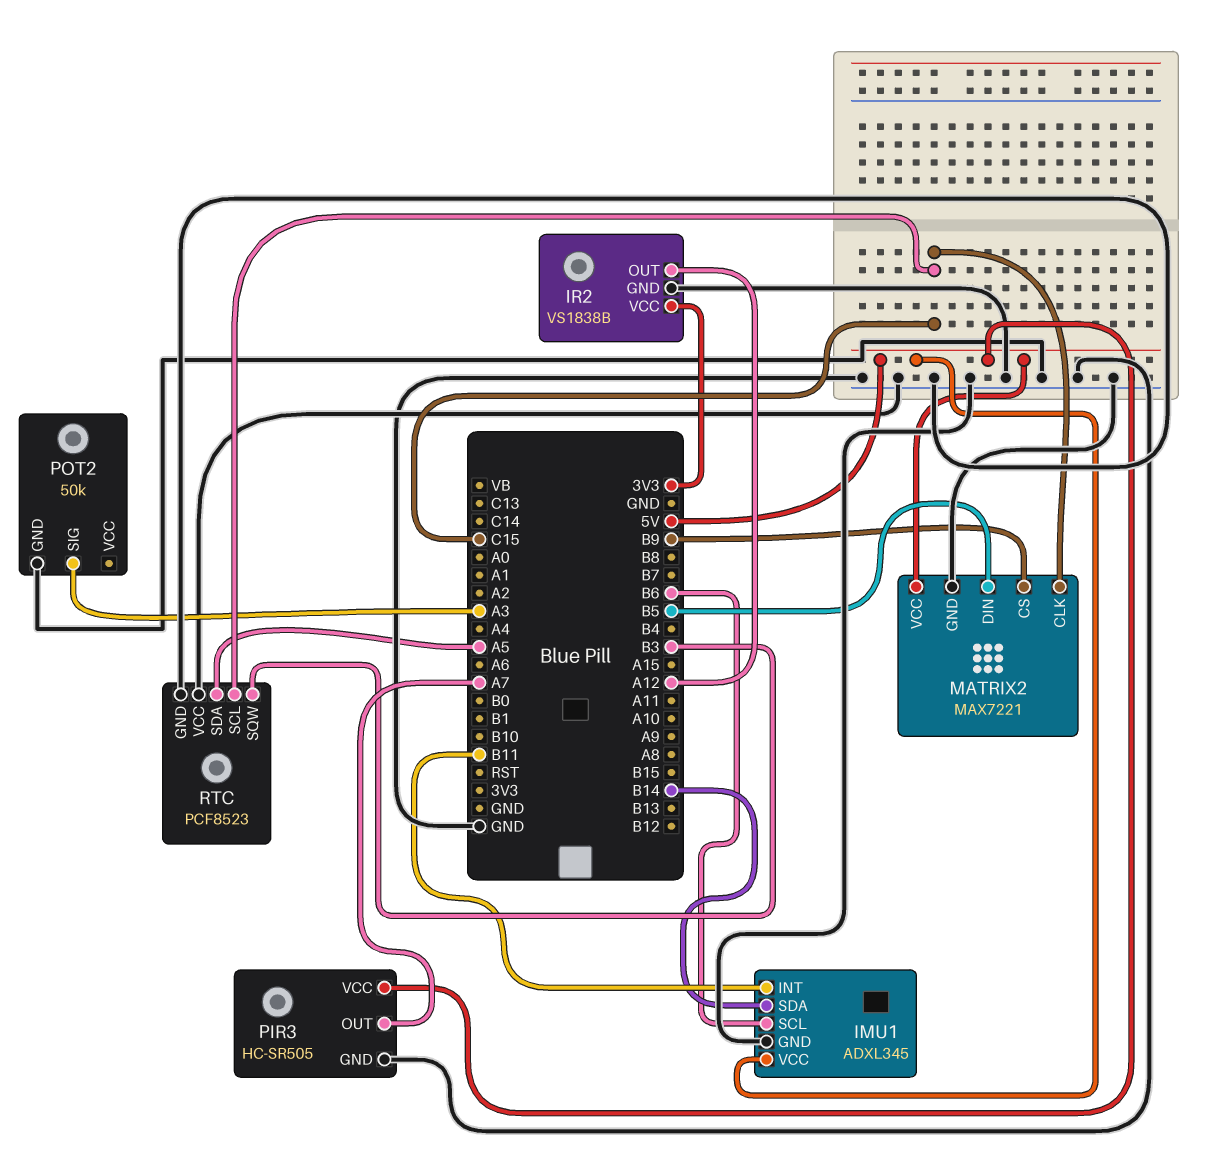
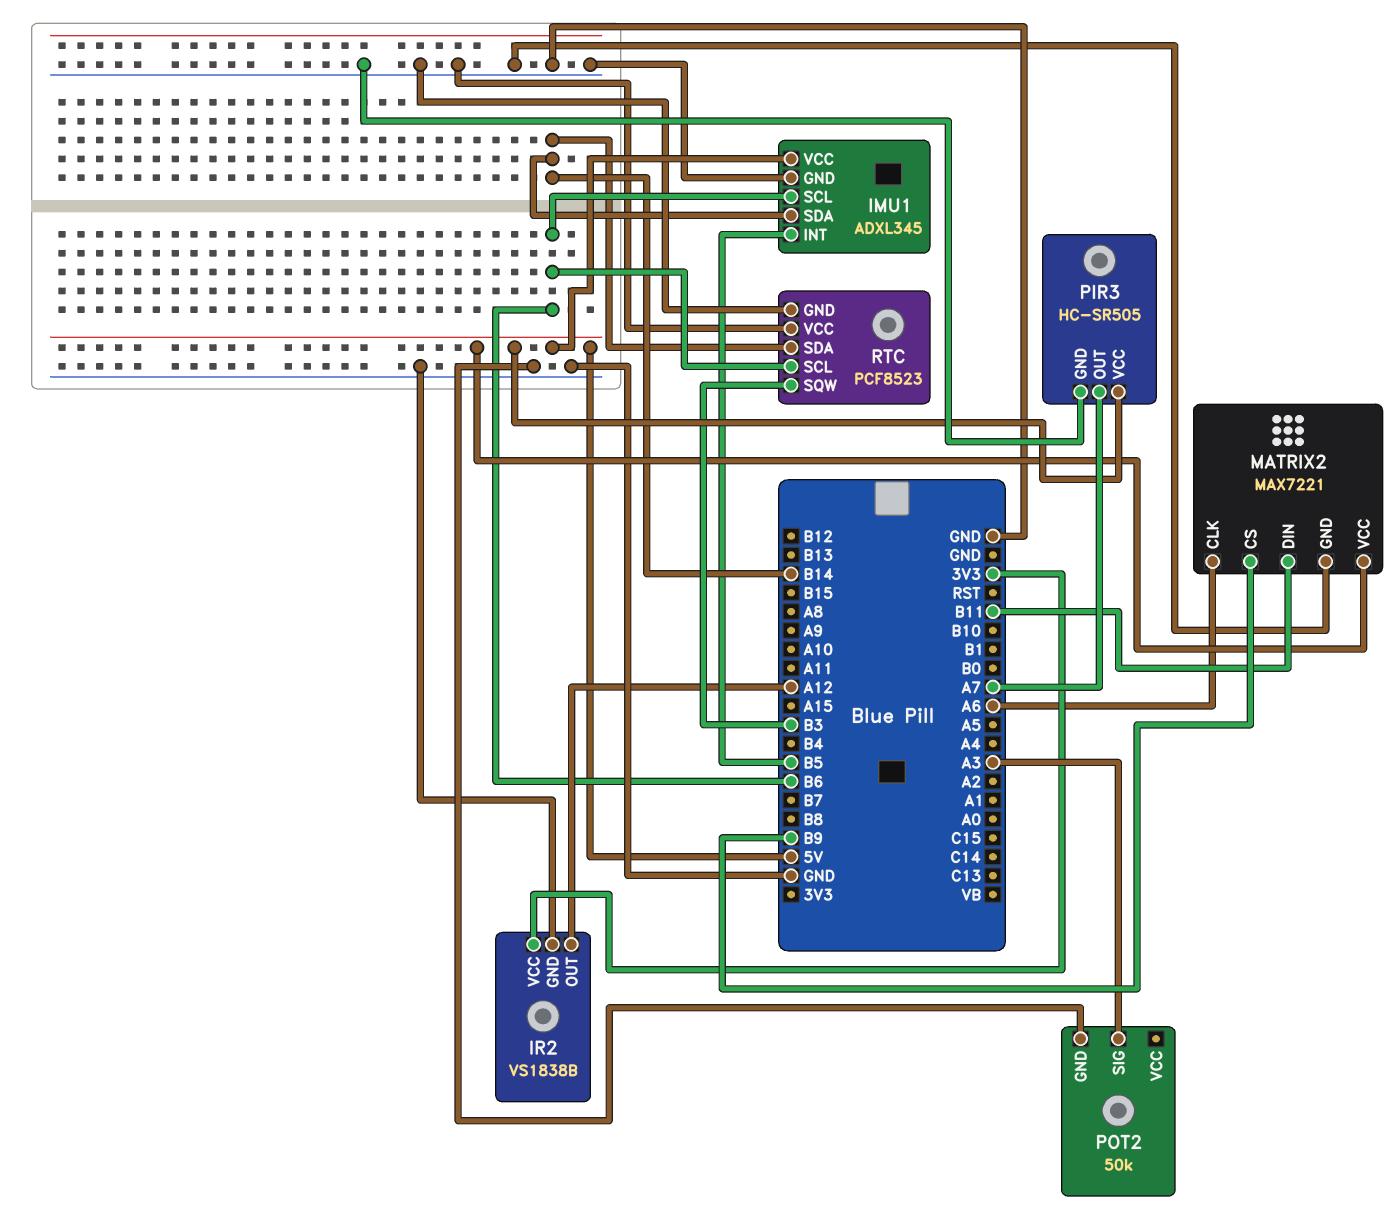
IMU1 pin INT: B11 -> B5
MATRIX2 pin CLK: C15 -> A6
MATRIX2 pin DIN: B5 -> B11
RTC pin SCL: C15 -> B6
RTC pin SDA: A5 -> B14

